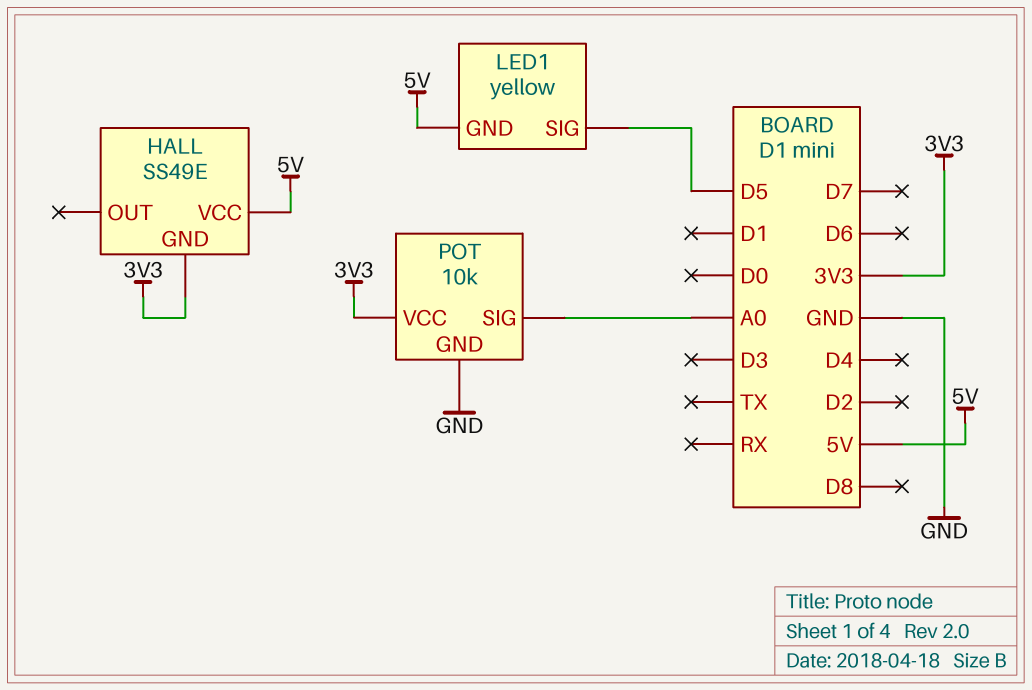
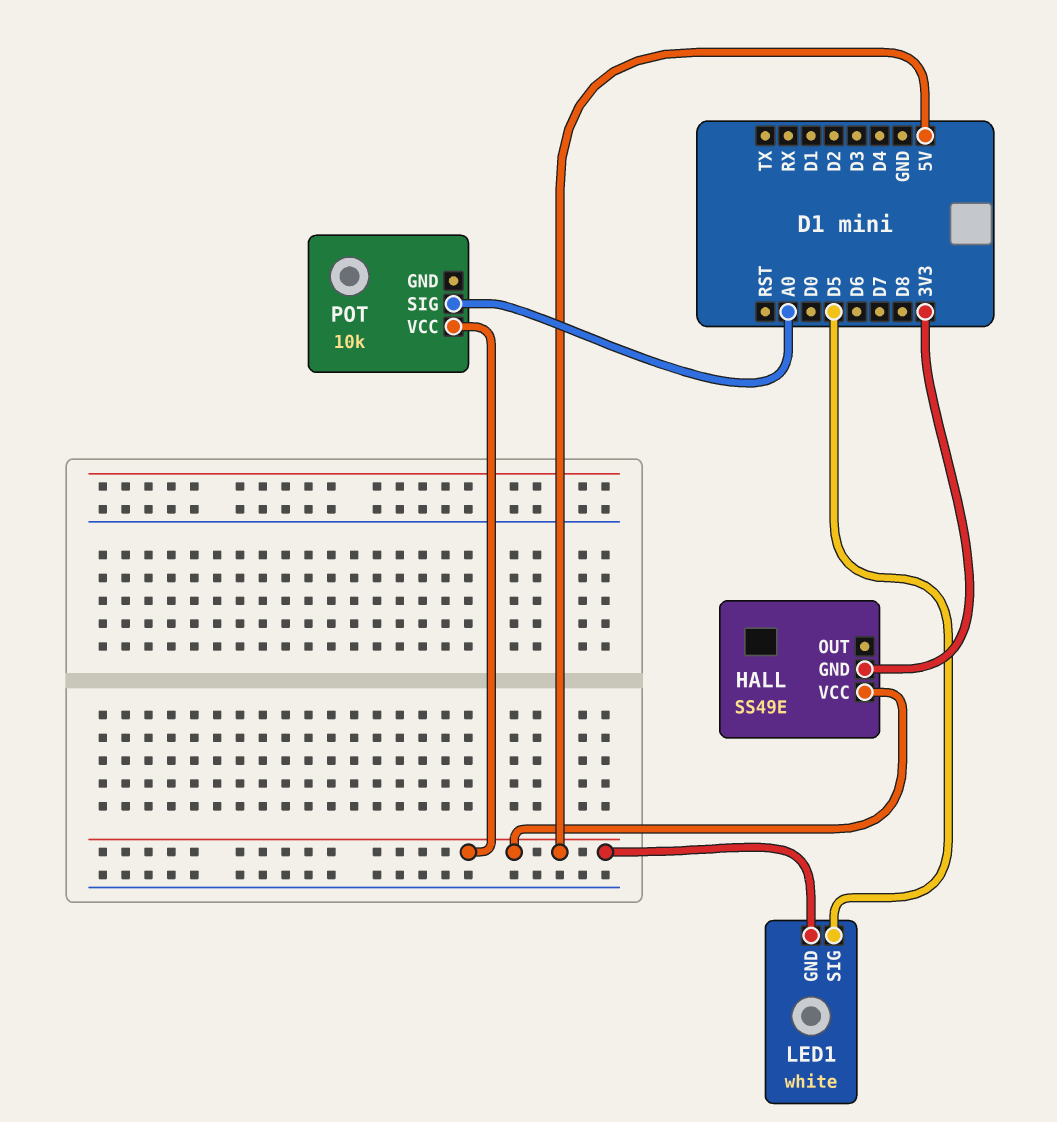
LED1: yellow -> white
POT pin GND: GND -> none
POT pin VCC: 3V3 -> 5V

